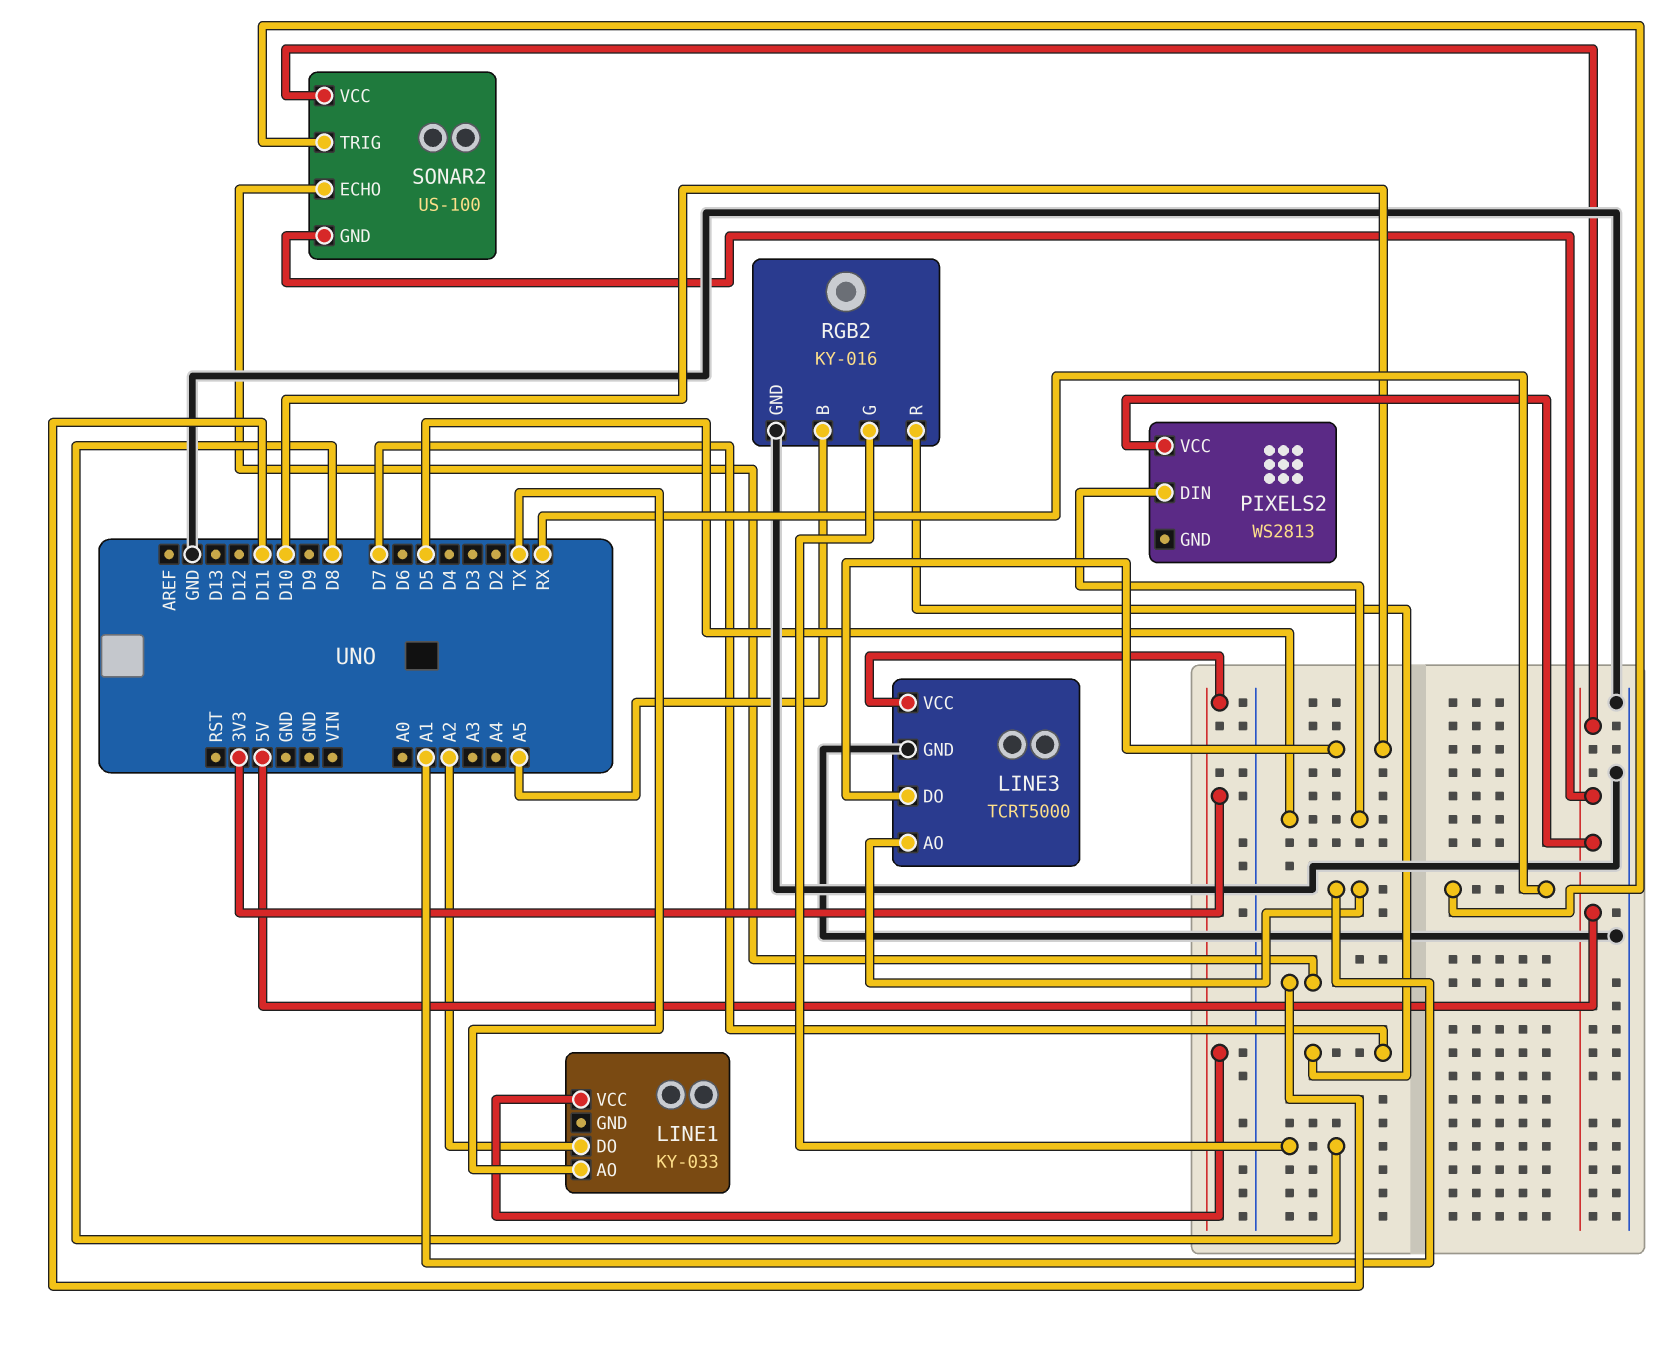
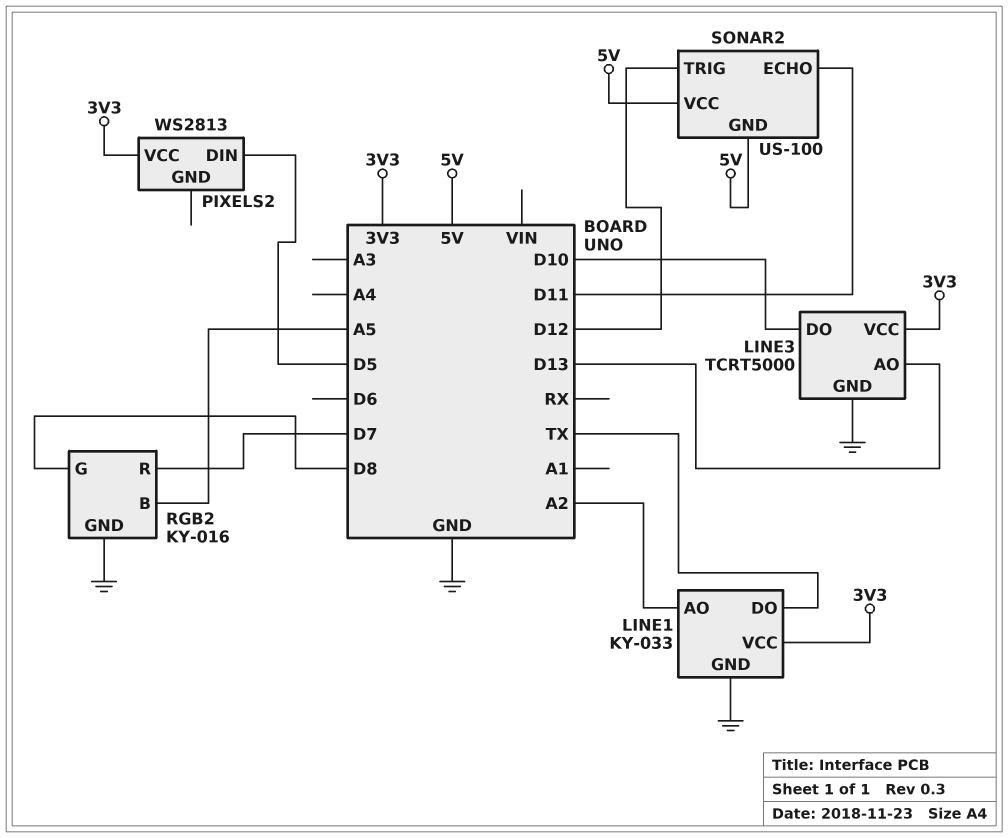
LINE1 pin AO: TX -> A2
LINE1 pin DO: A2 -> TX
LINE1 pin GND: none -> GND
LINE3 pin AO: A1 -> D13
PIXELS2 pin VCC: 5V -> 3V3
SONAR2 pin TRIG: RX -> D12

